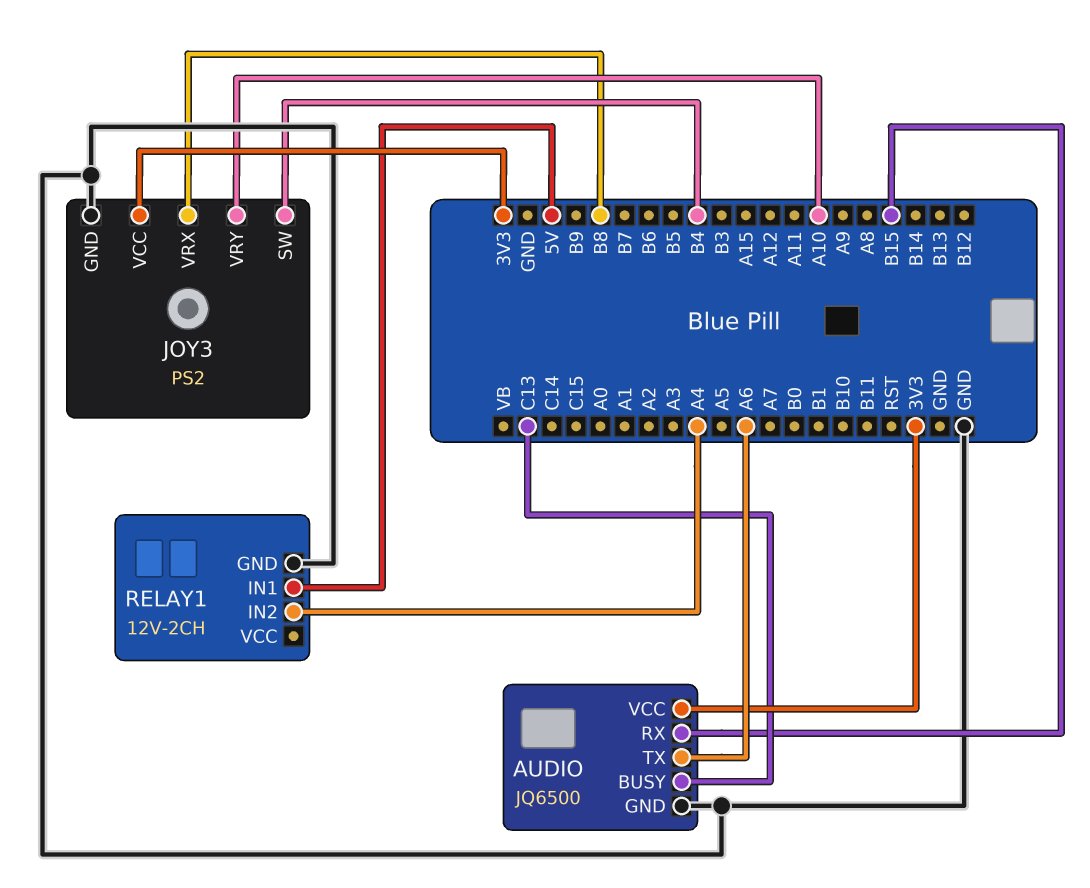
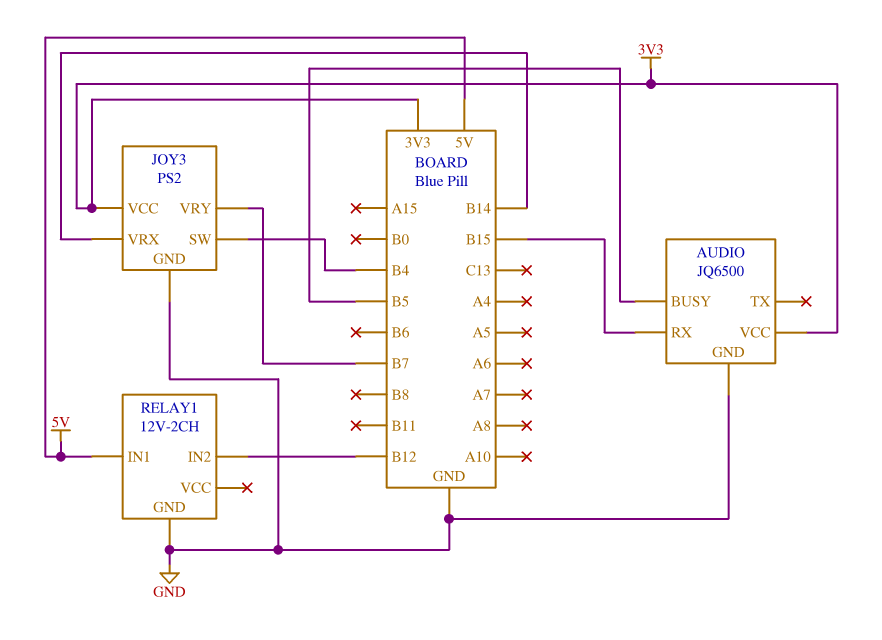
AUDIO pin BUSY: C13 -> B5
AUDIO pin TX: A6 -> none
JOY3 pin VRX: B8 -> B14
JOY3 pin VRY: A10 -> B7
RELAY1 pin IN2: A4 -> B12

